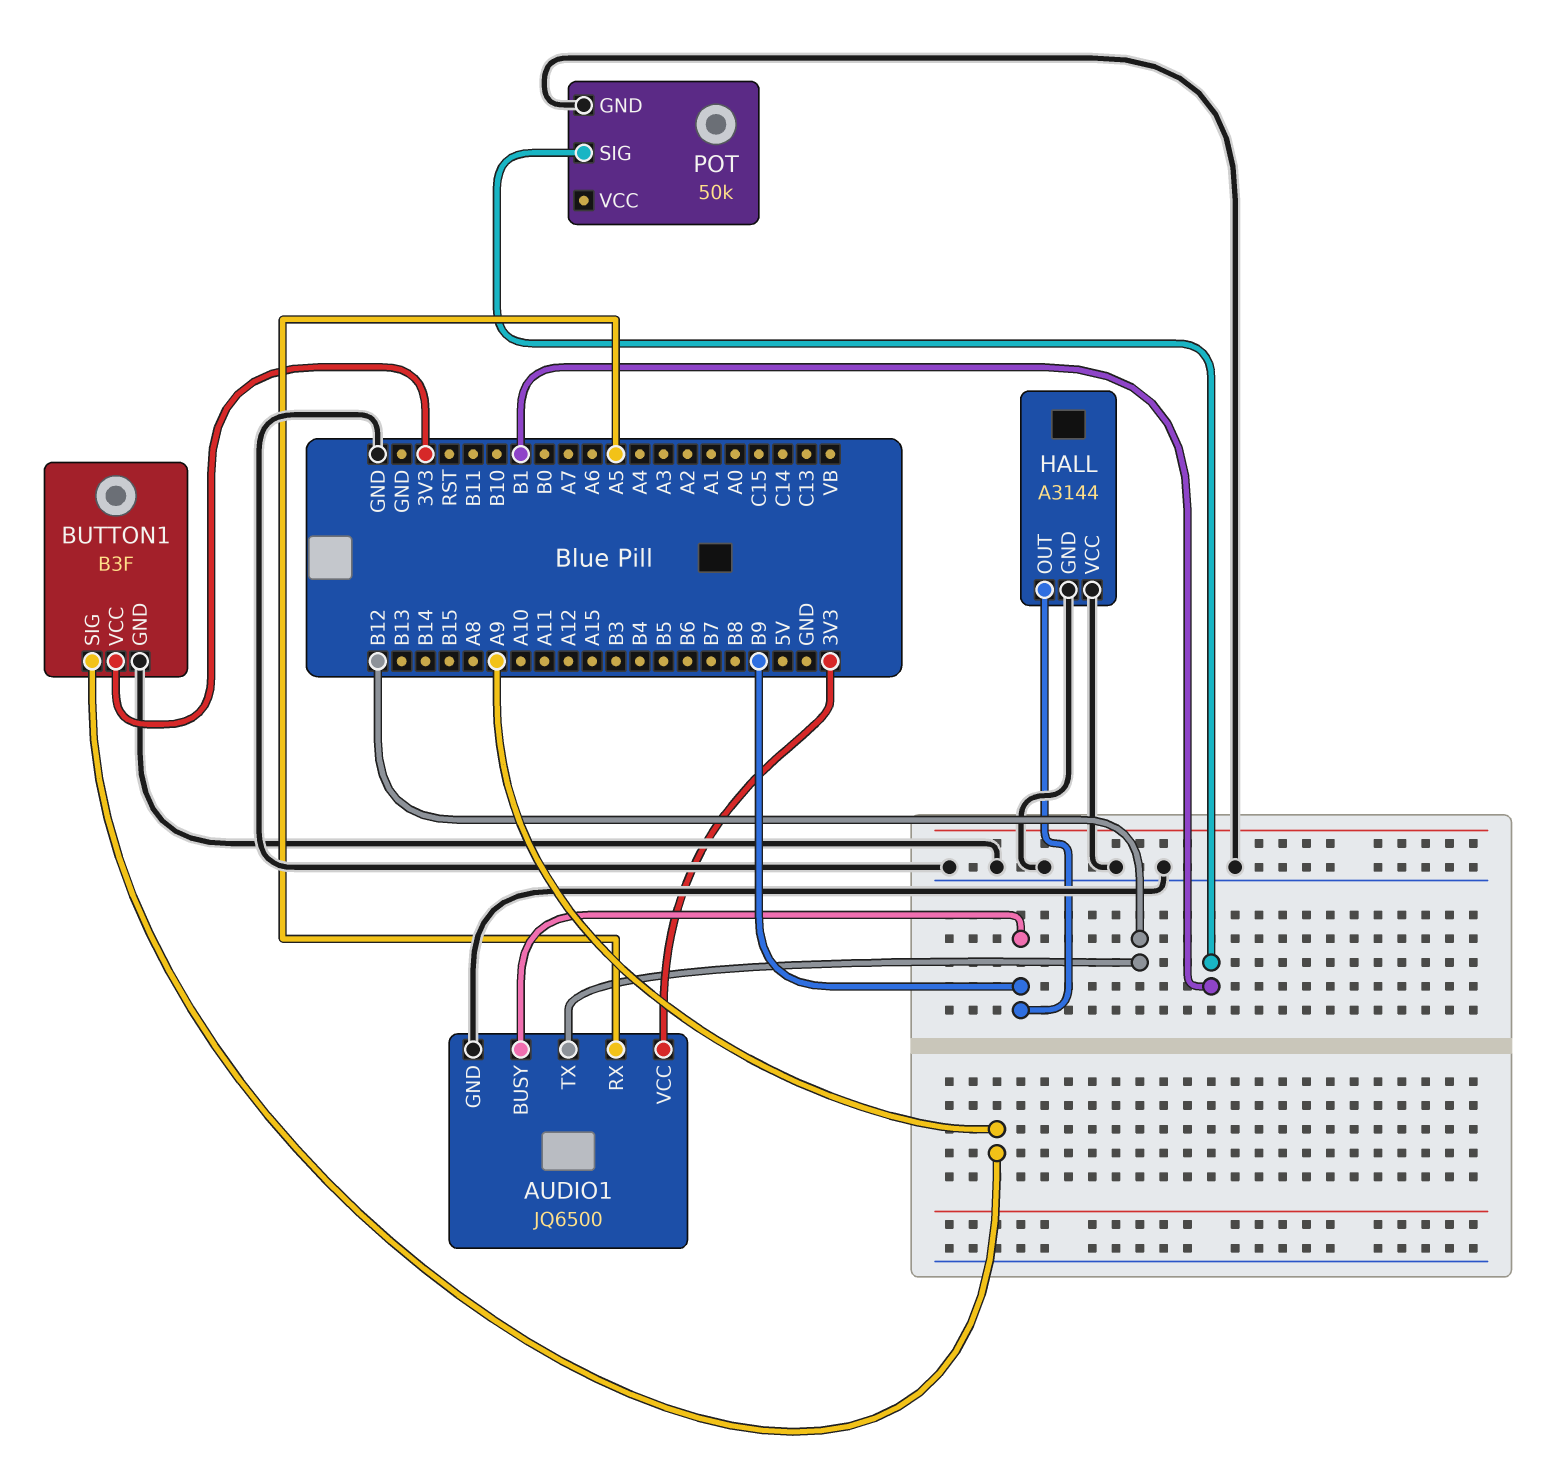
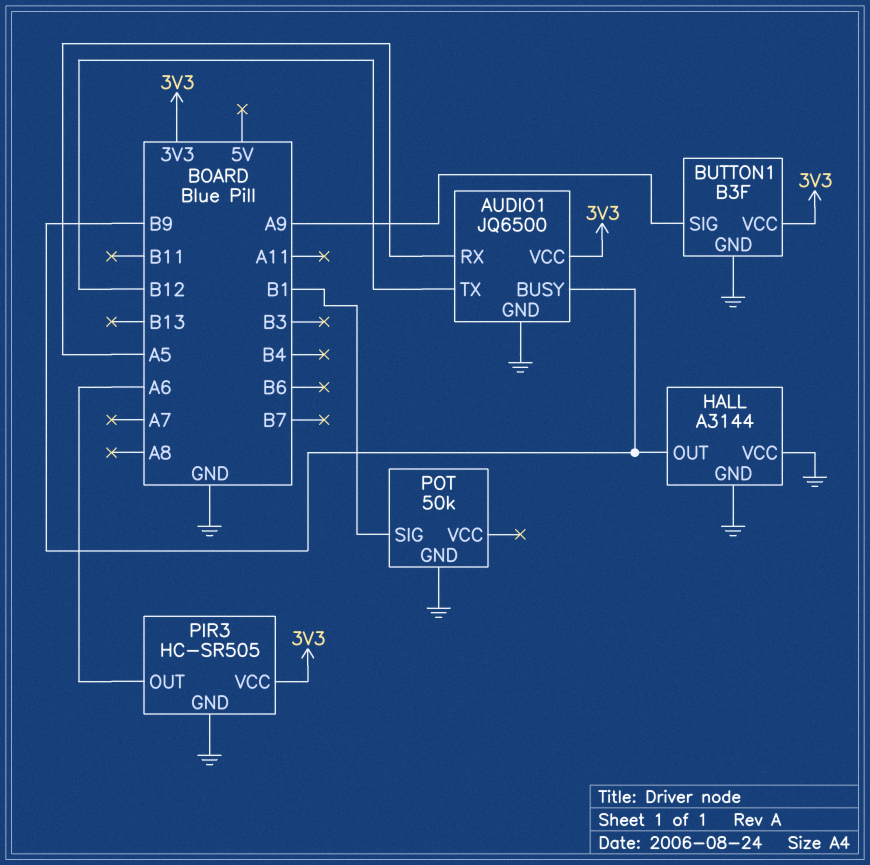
PIR3: none -> HC-SR505
PIR3 pin GND: none -> GND
PIR3 pin OUT: none -> A6
PIR3 pin VCC: none -> 3V3

